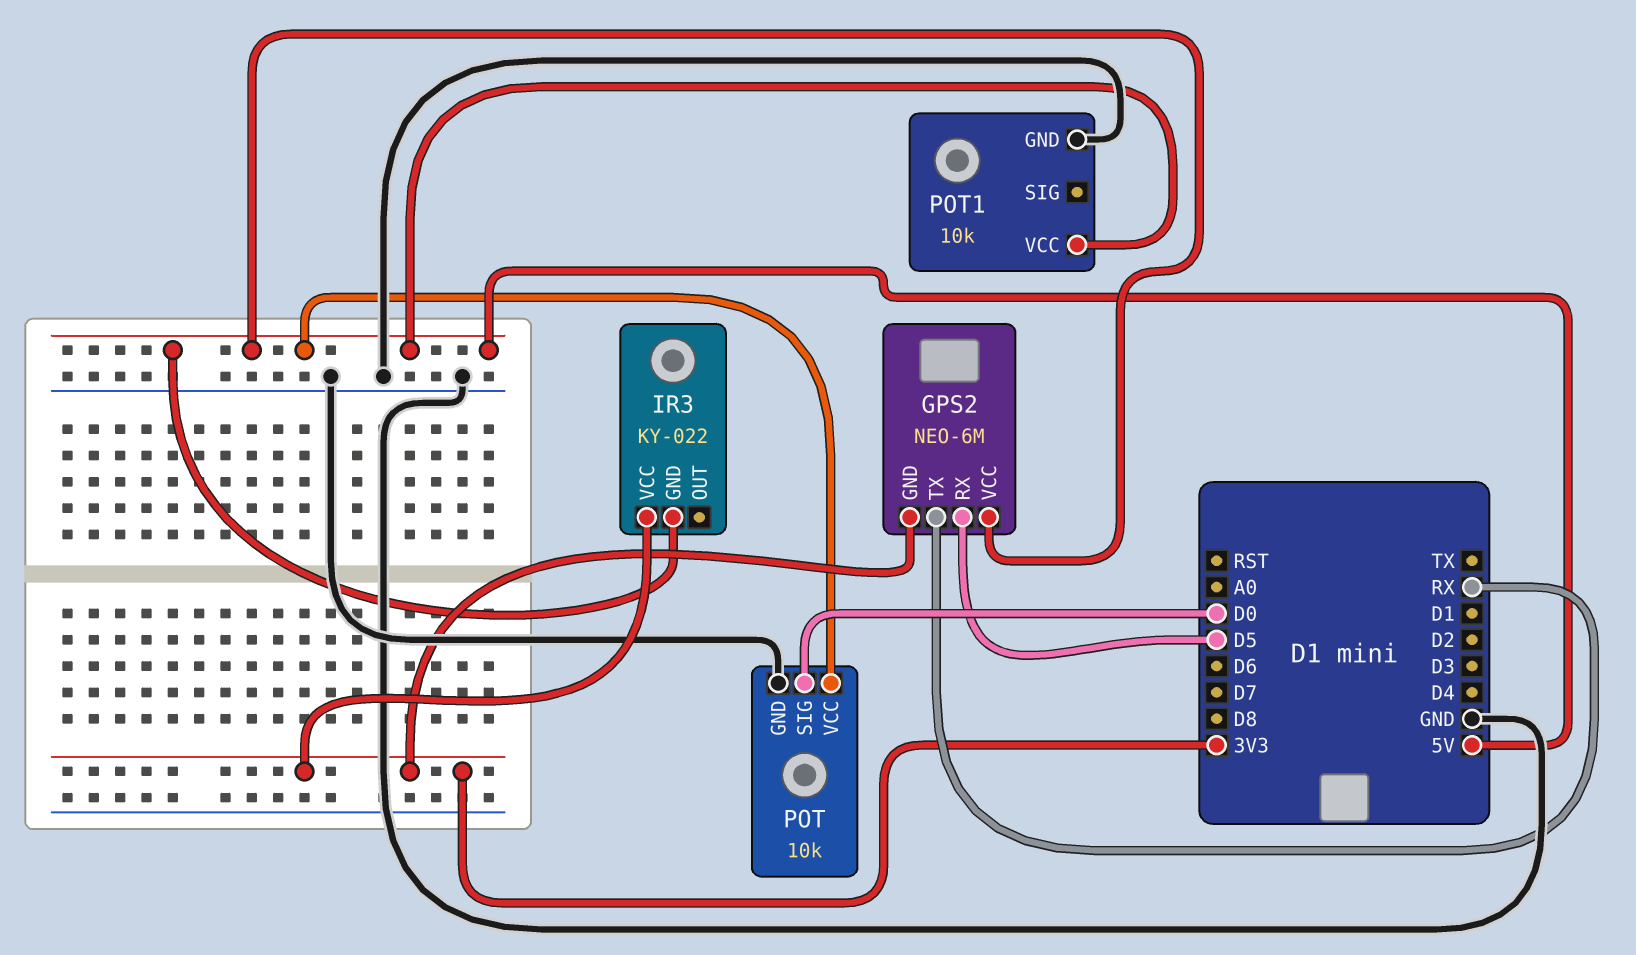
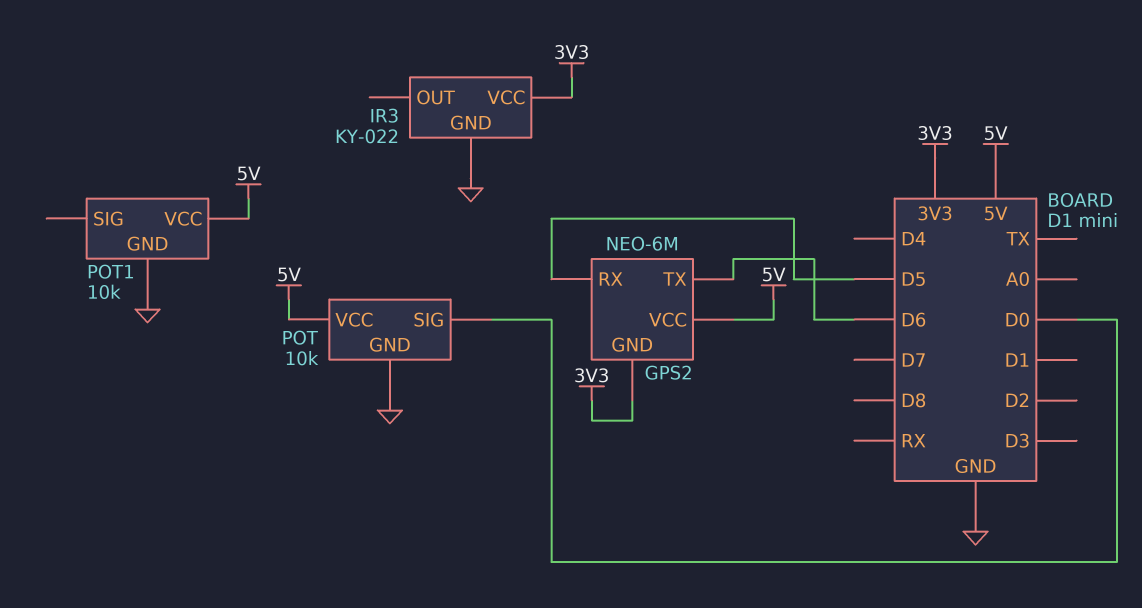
GPS2 pin TX: RX -> D6
IR3 pin GND: 5V -> GND

